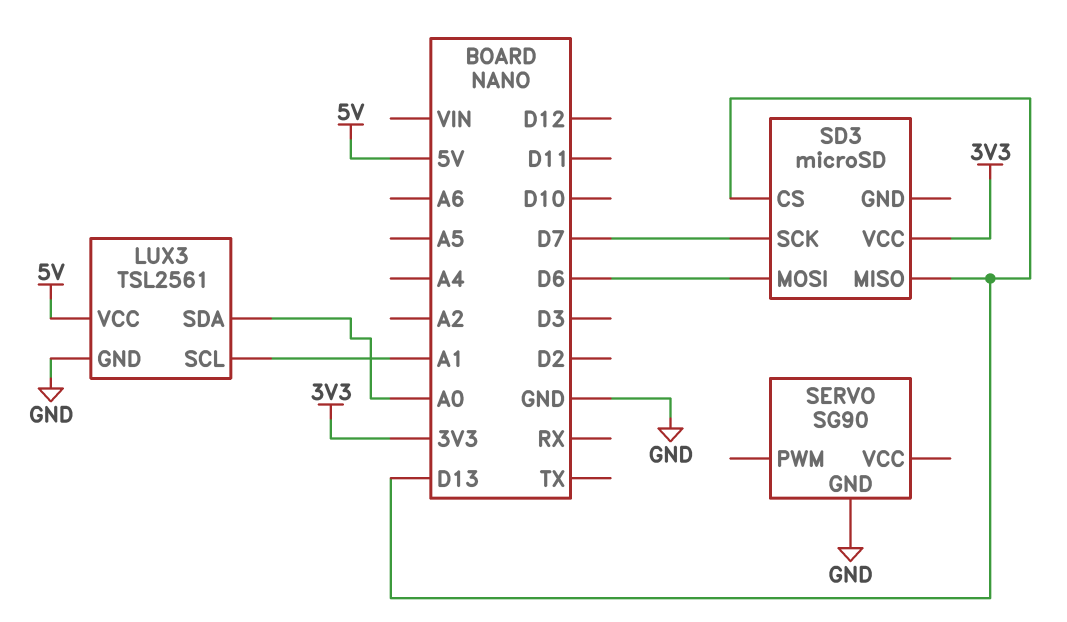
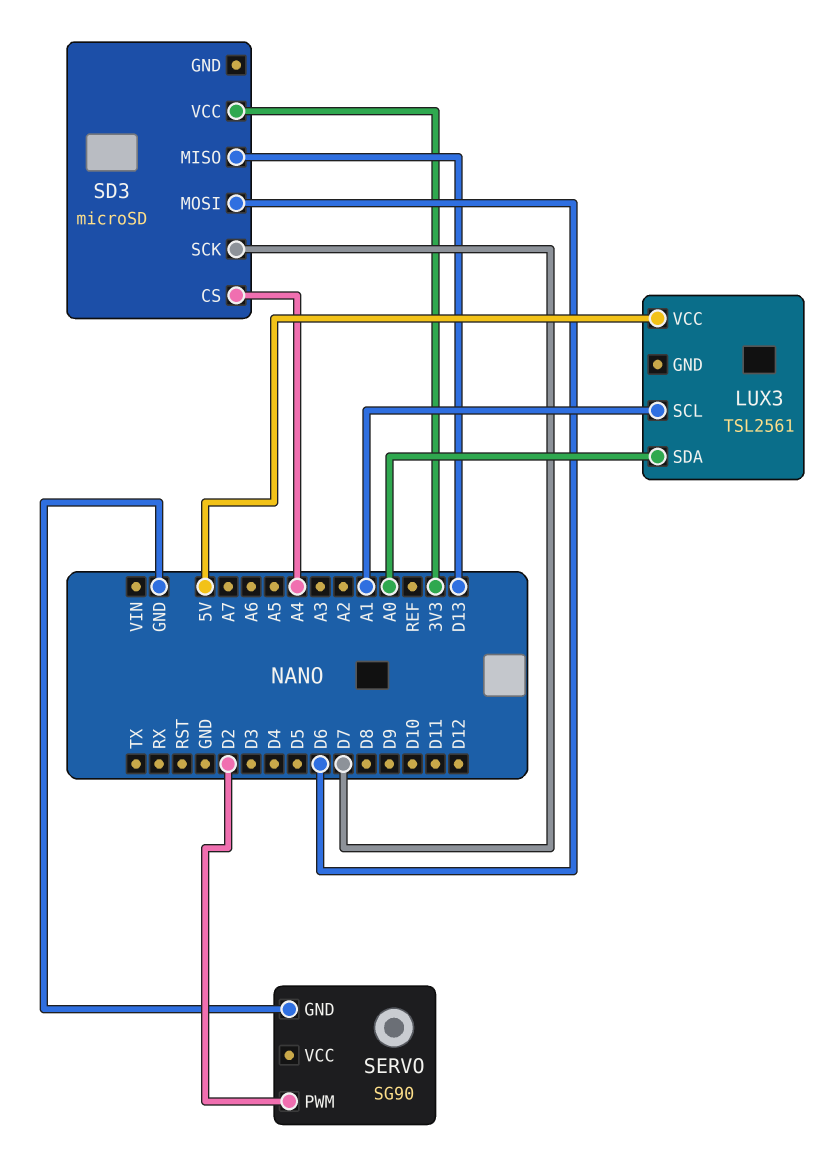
LUX3 pin GND: GND -> none
SD3 pin CS: D13 -> A4
SERVO pin PWM: none -> D2

